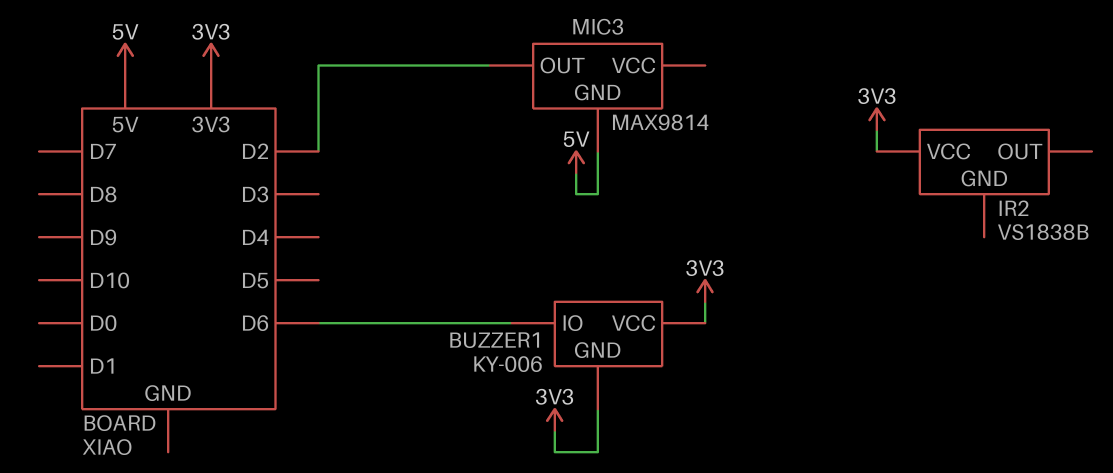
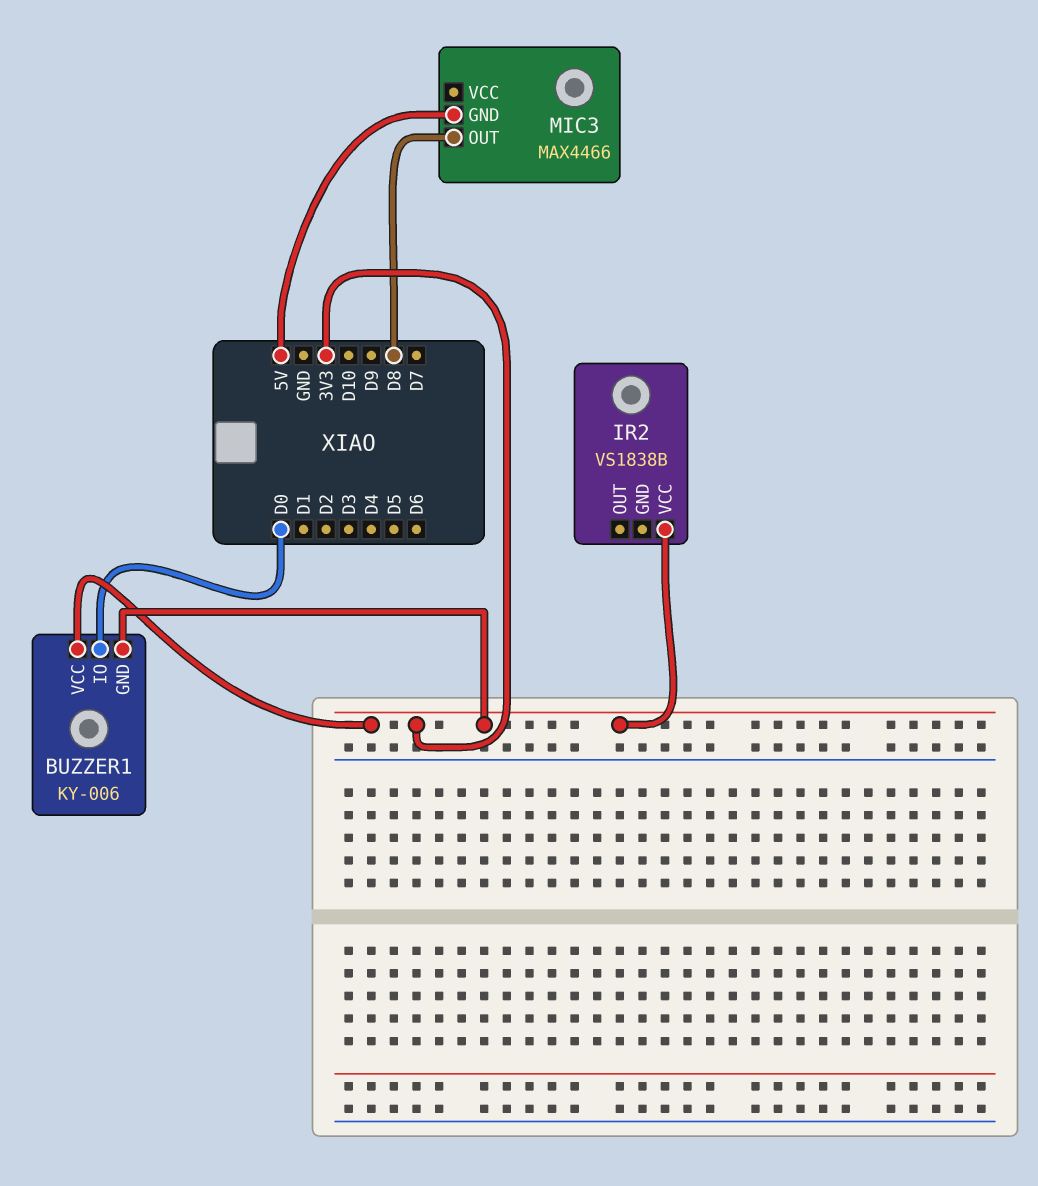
BUZZER1 pin IO: D6 -> D0
MIC3: MAX9814 -> MAX4466
MIC3 pin OUT: D2 -> D8

